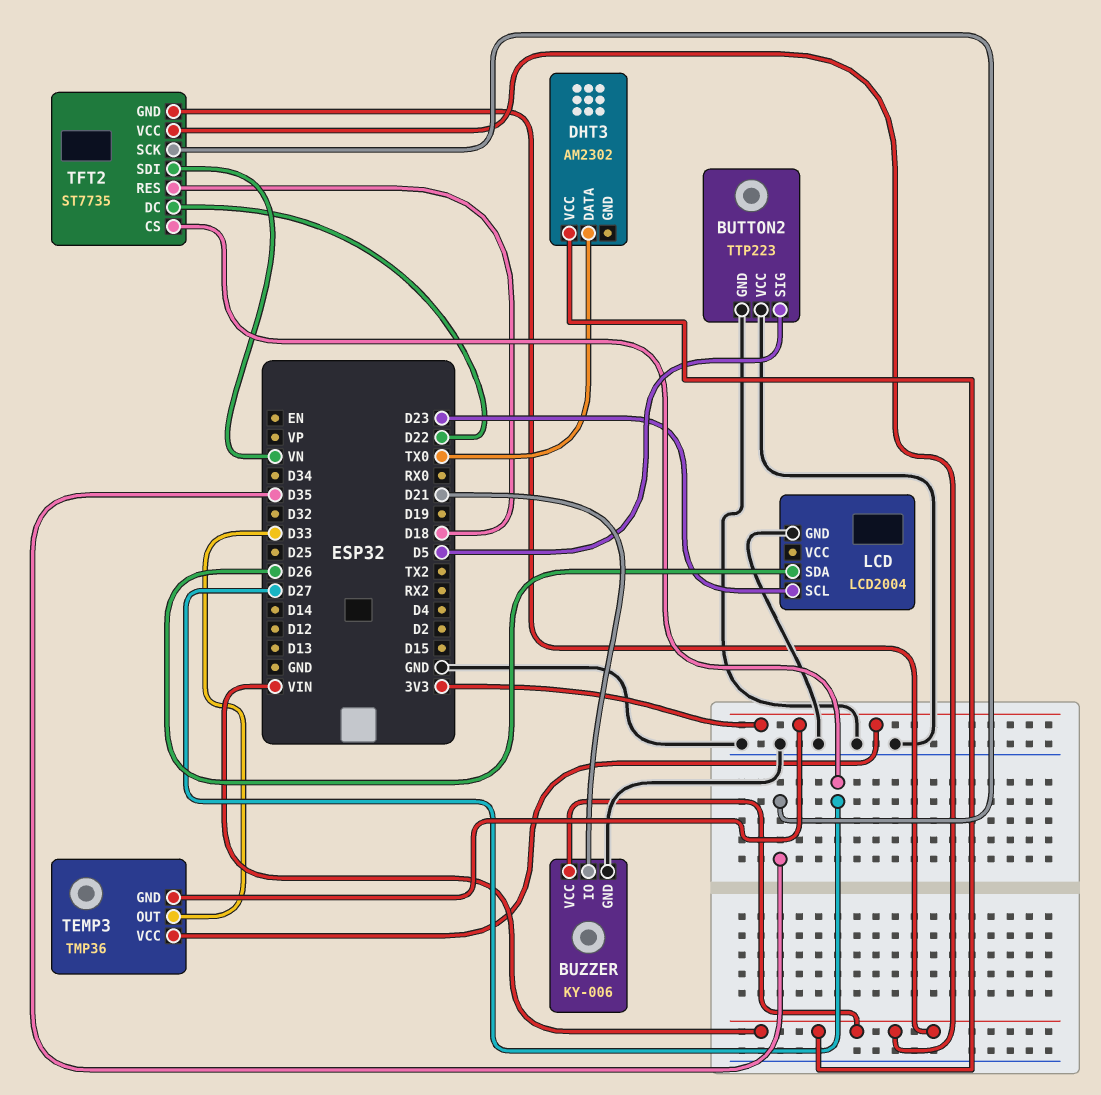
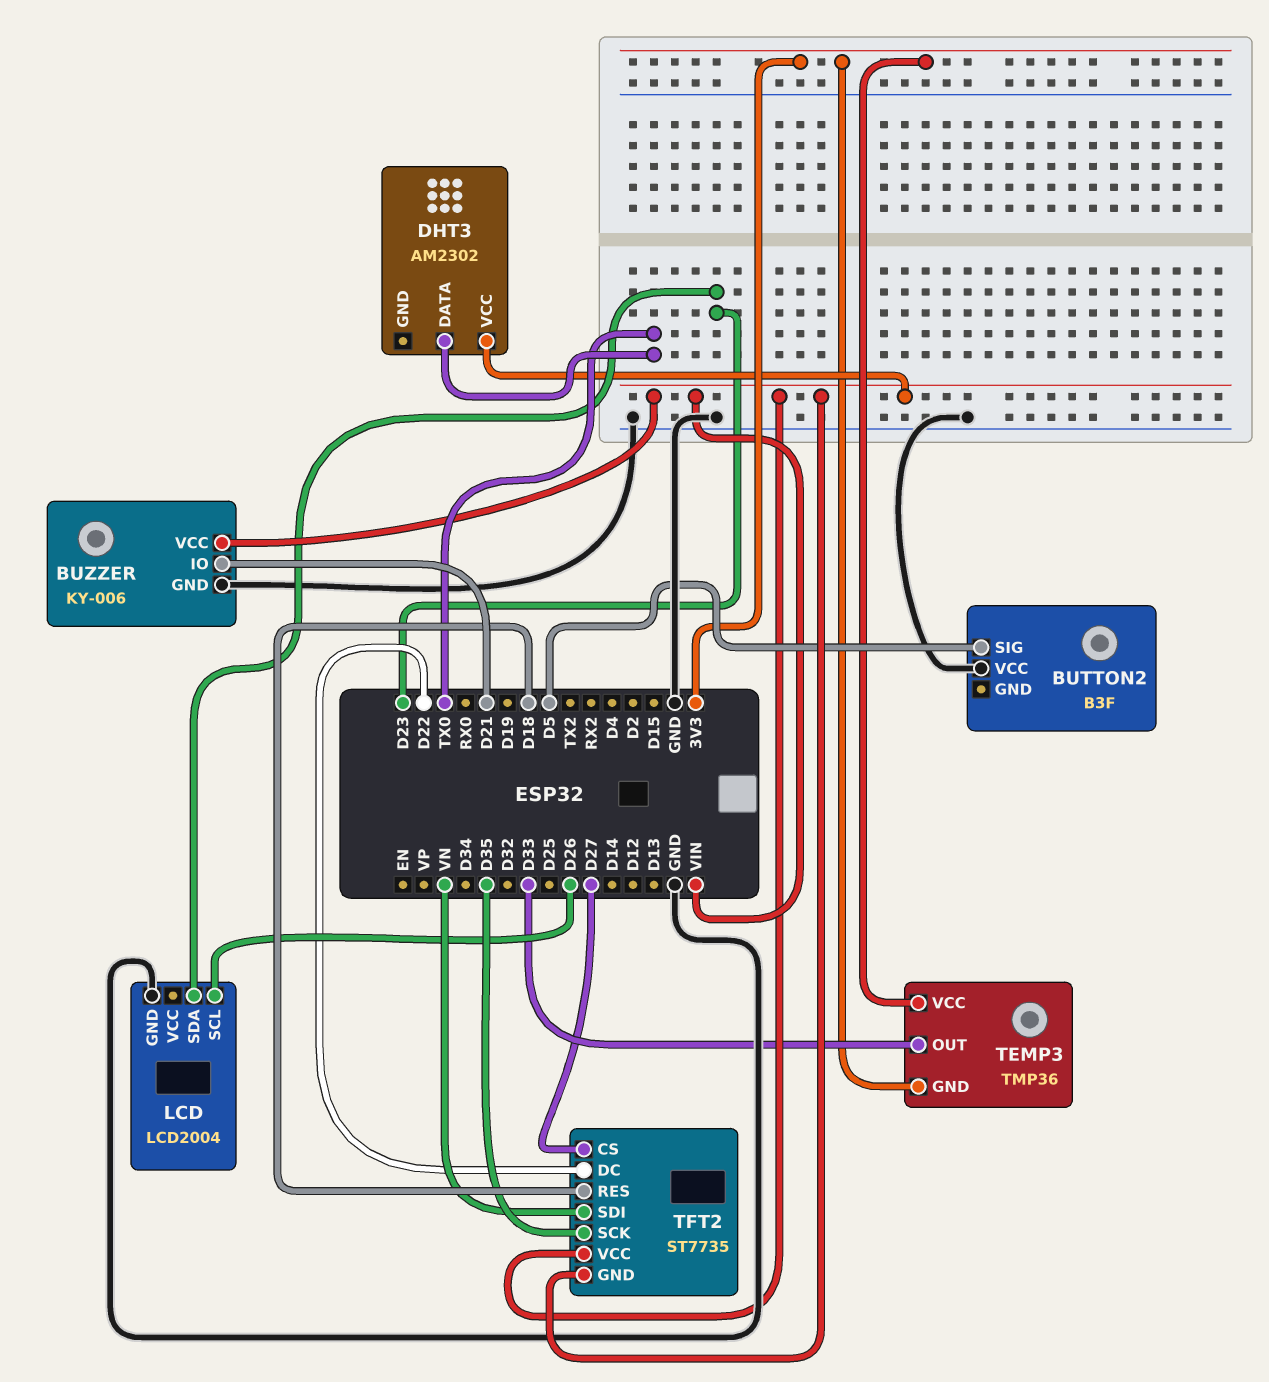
BUTTON2: TTP223 -> B3F
BUTTON2 pin GND: GND -> none
LCD pin SCL: D23 -> D26
LCD pin SDA: D26 -> D23

